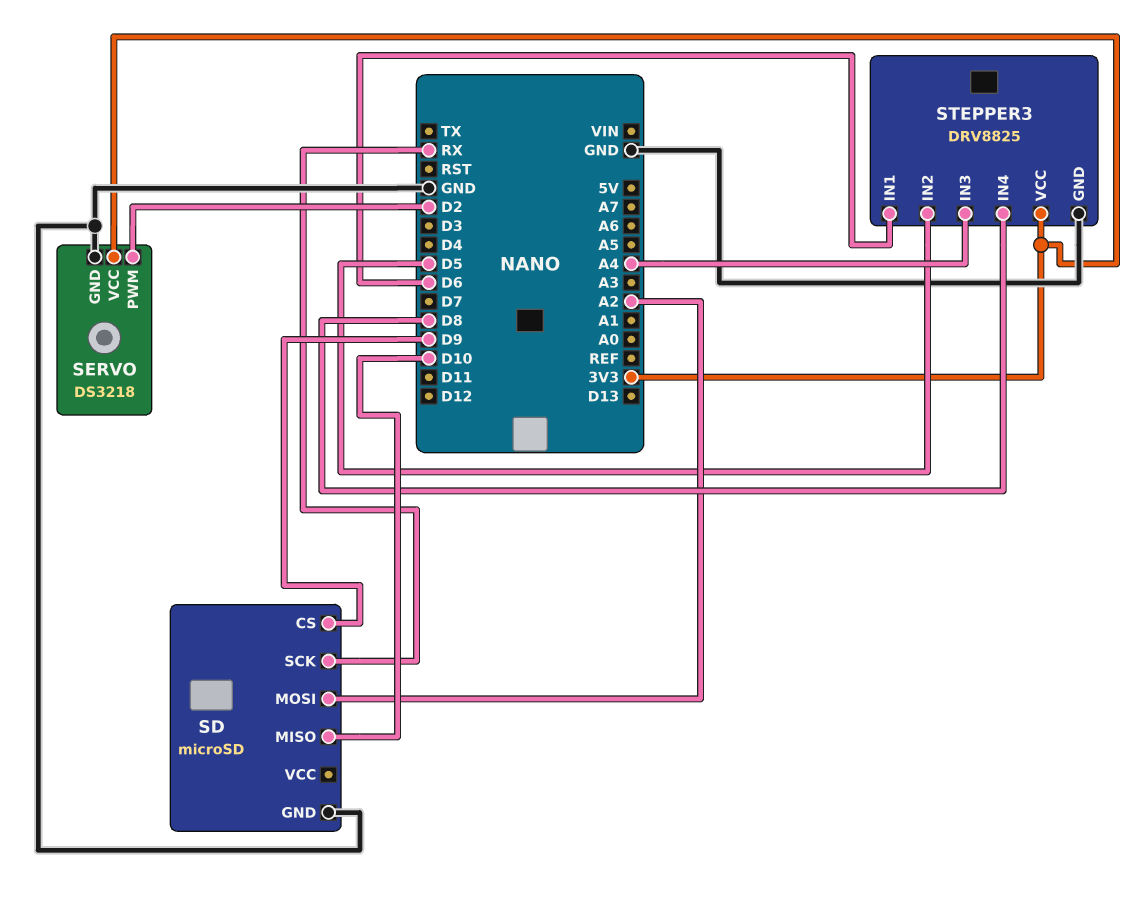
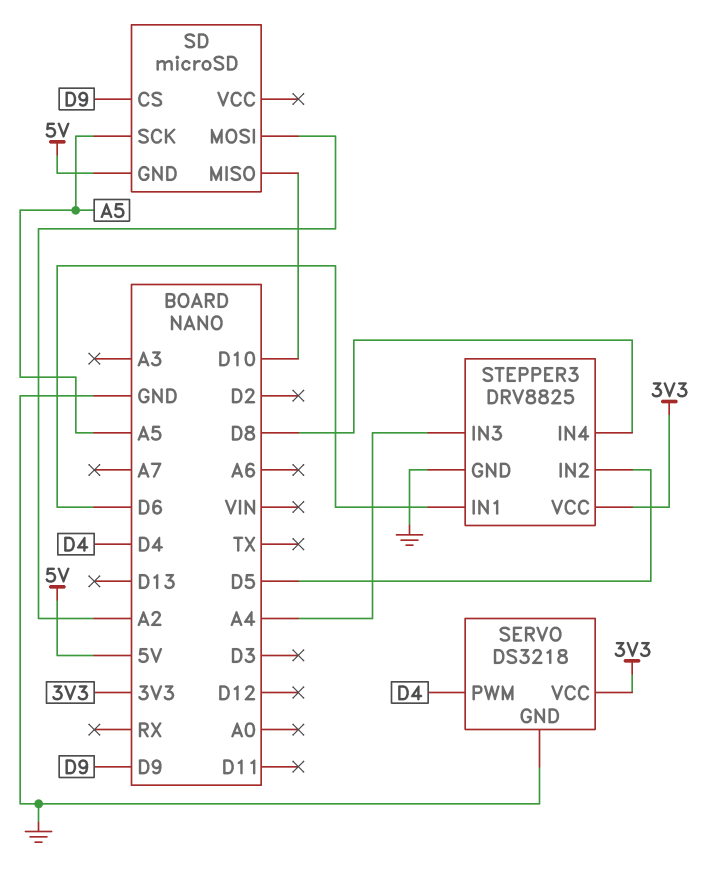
SD pin GND: GND -> 5V
SD pin SCK: RX -> A5
SERVO pin PWM: D2 -> D4

